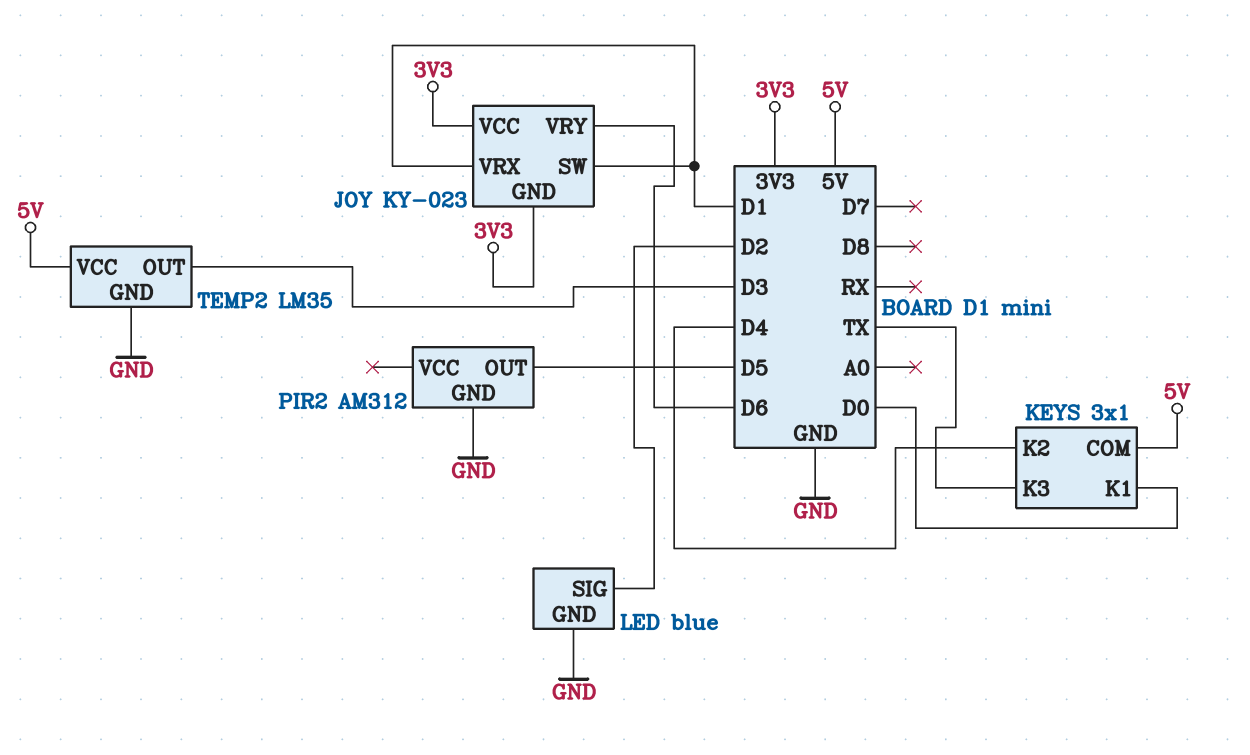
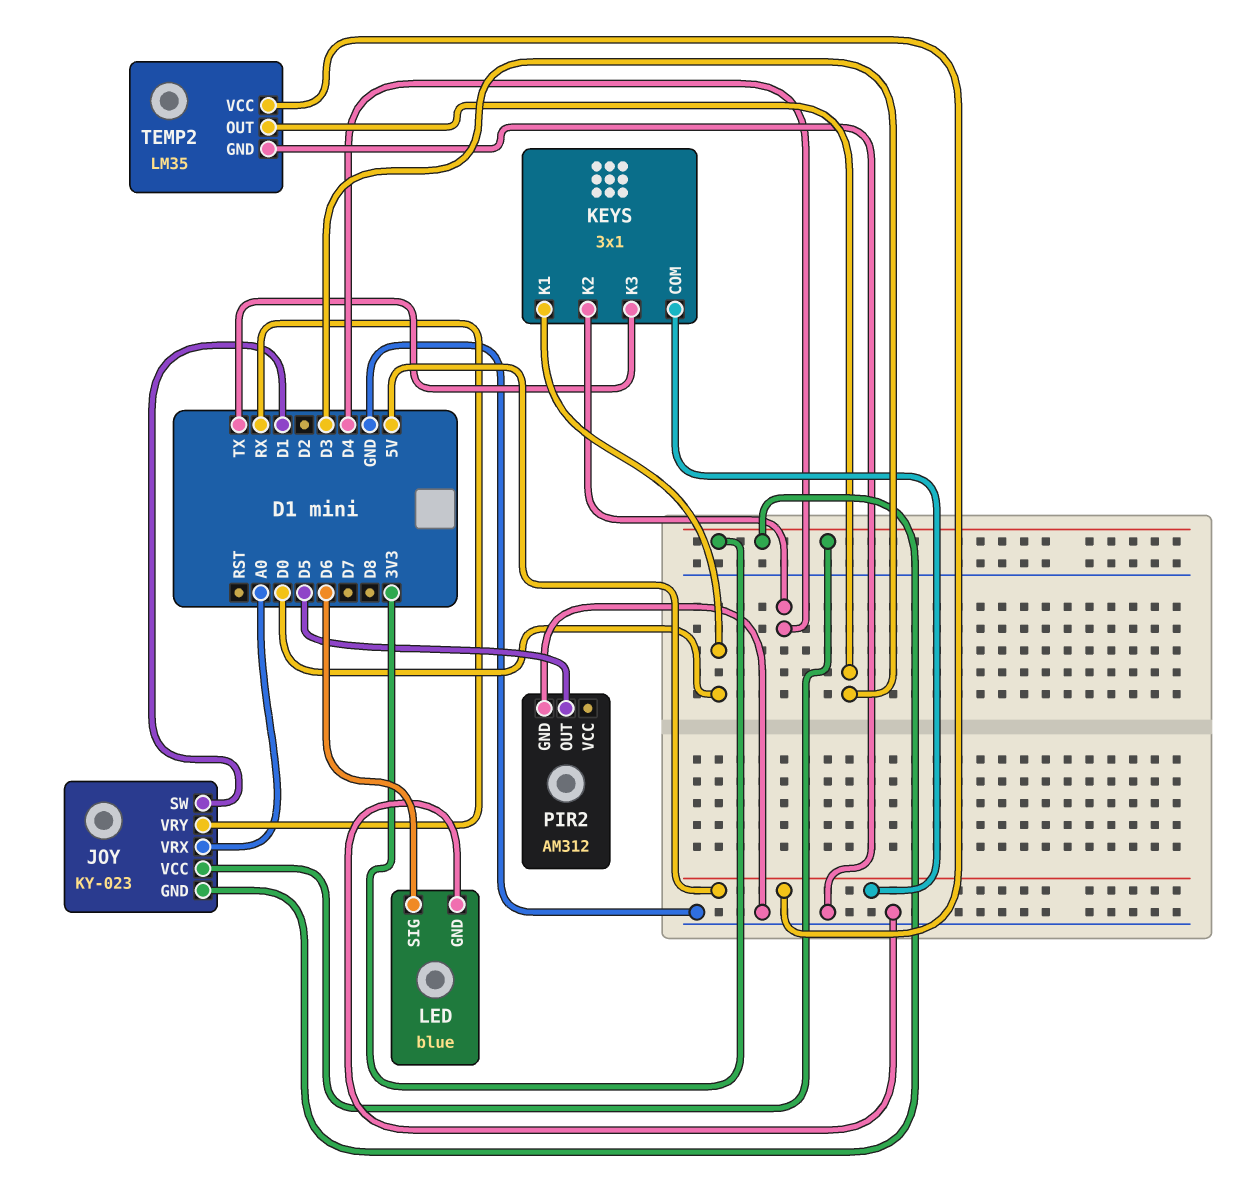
JOY pin VRX: D1 -> A0
JOY pin VRY: D6 -> RX
LED pin SIG: D2 -> D6

